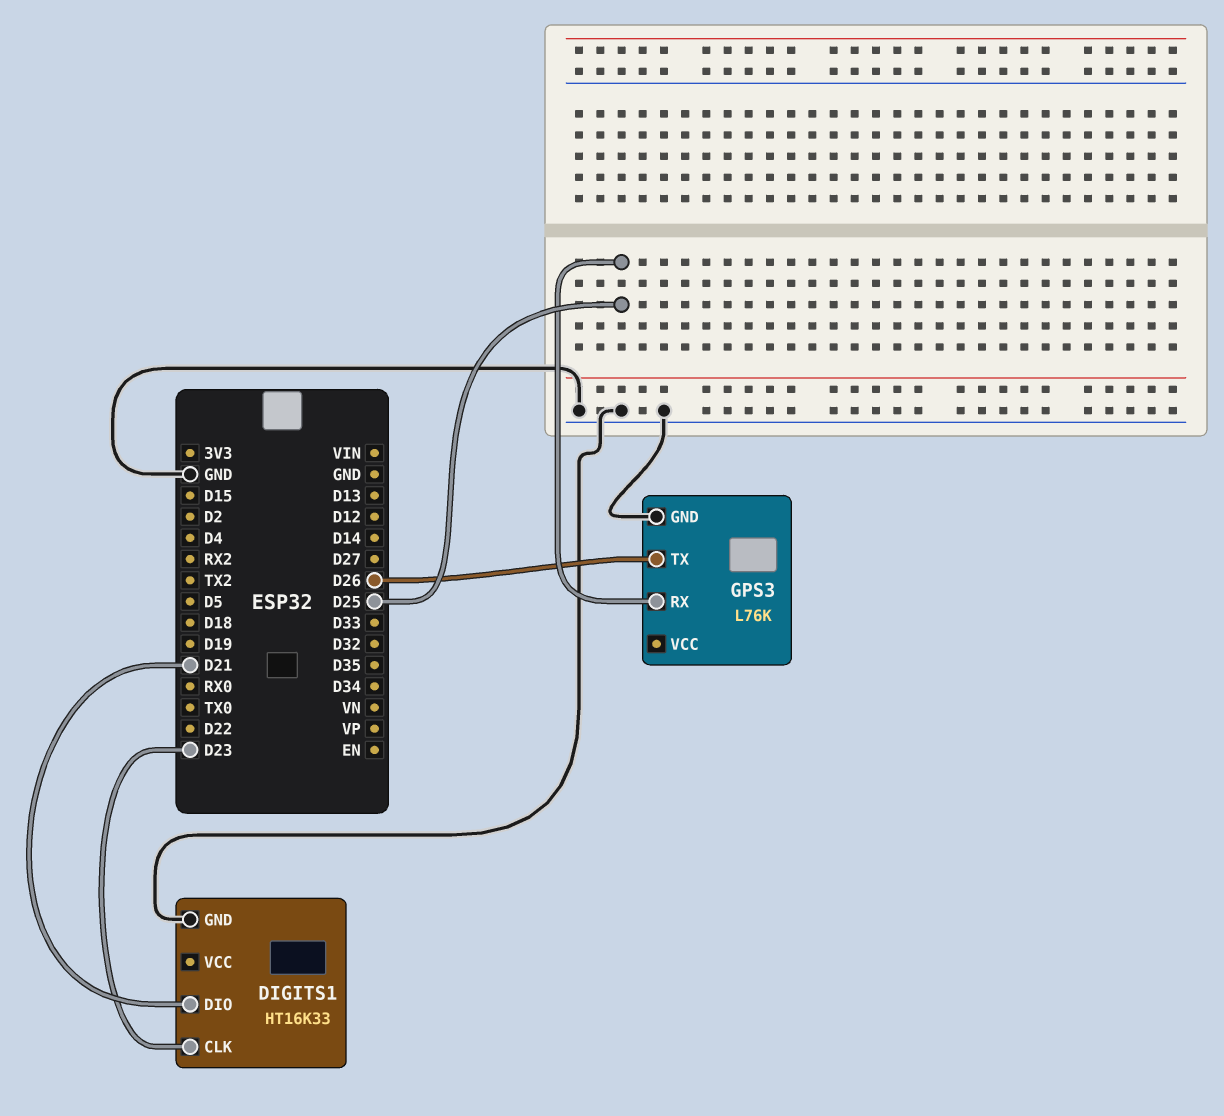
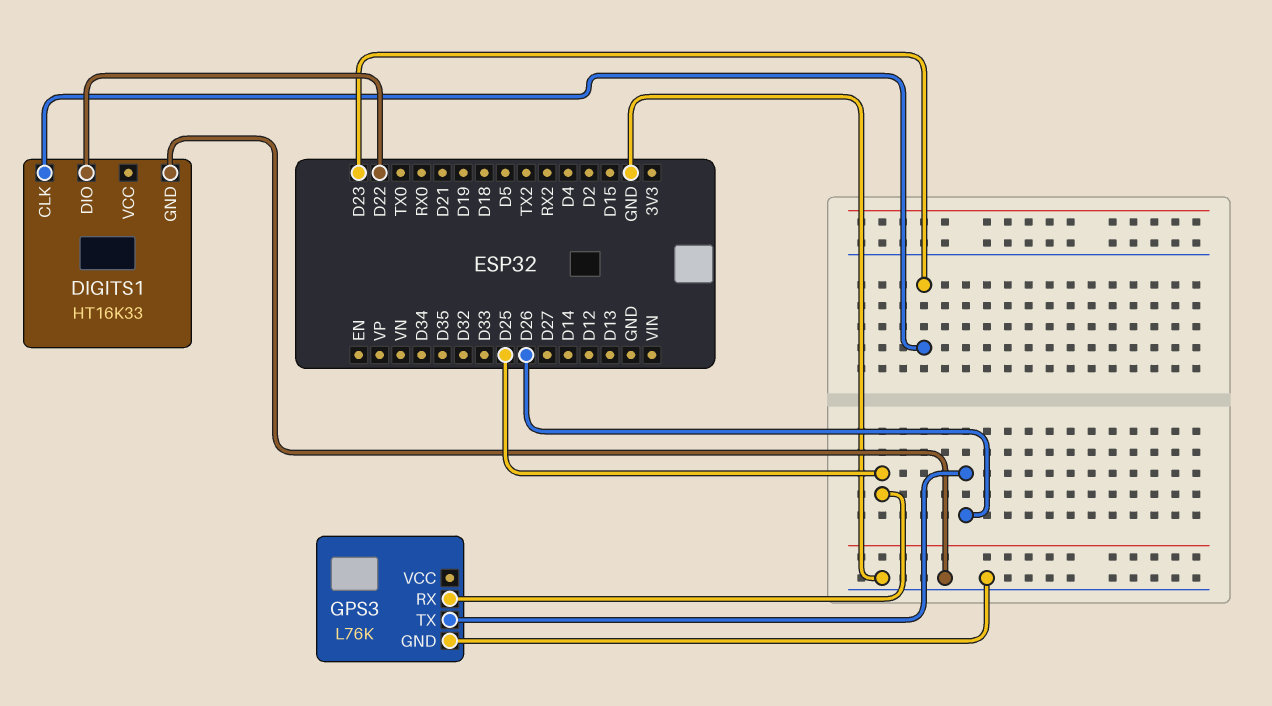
DIGITS1 pin DIO: D21 -> D22

